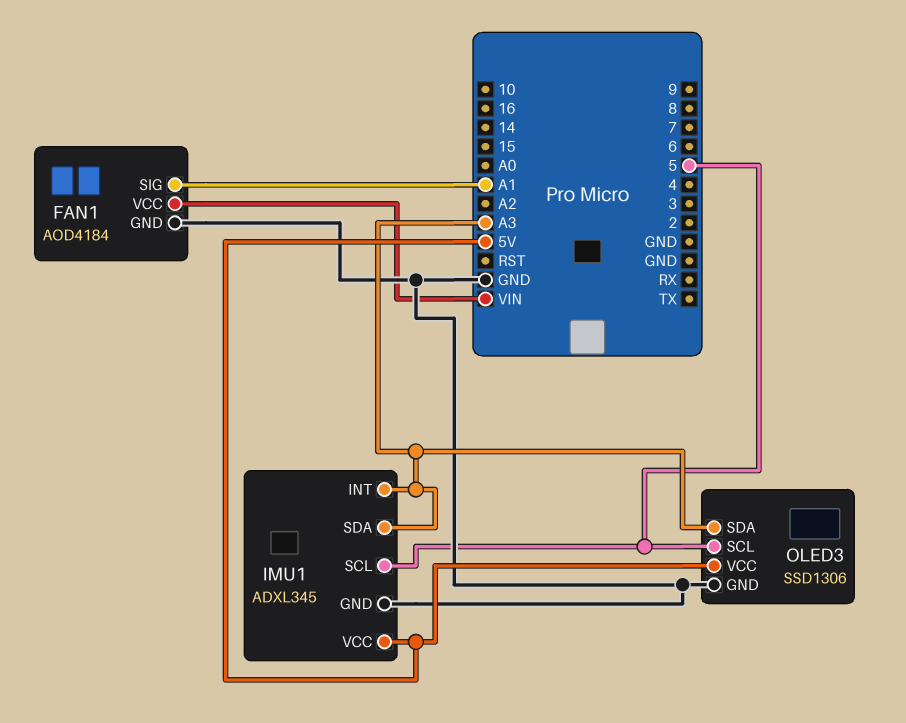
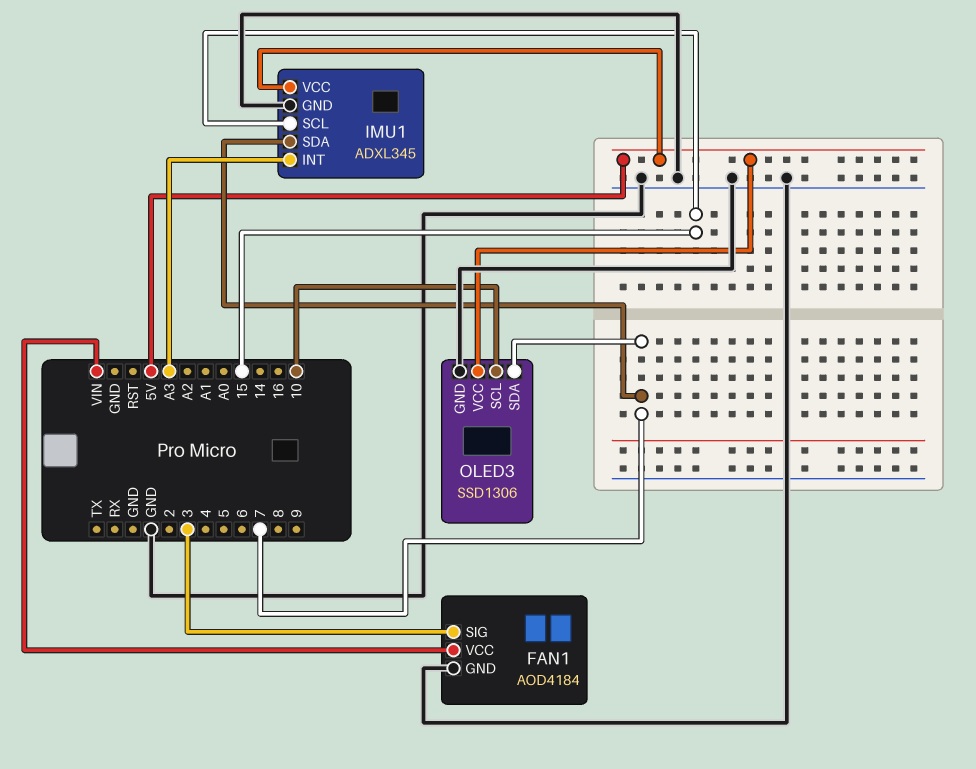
FAN1 pin SIG: A1 -> 3
IMU1 pin SCL: 5 -> 15
IMU1 pin SDA: A3 -> 7
OLED3 pin SCL: 5 -> 10
OLED3 pin SDA: A3 -> 7

